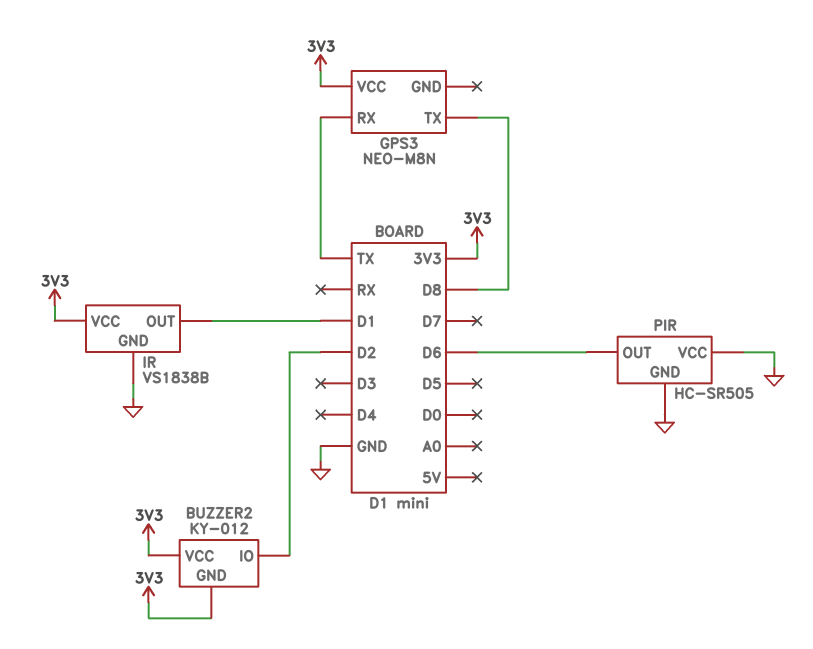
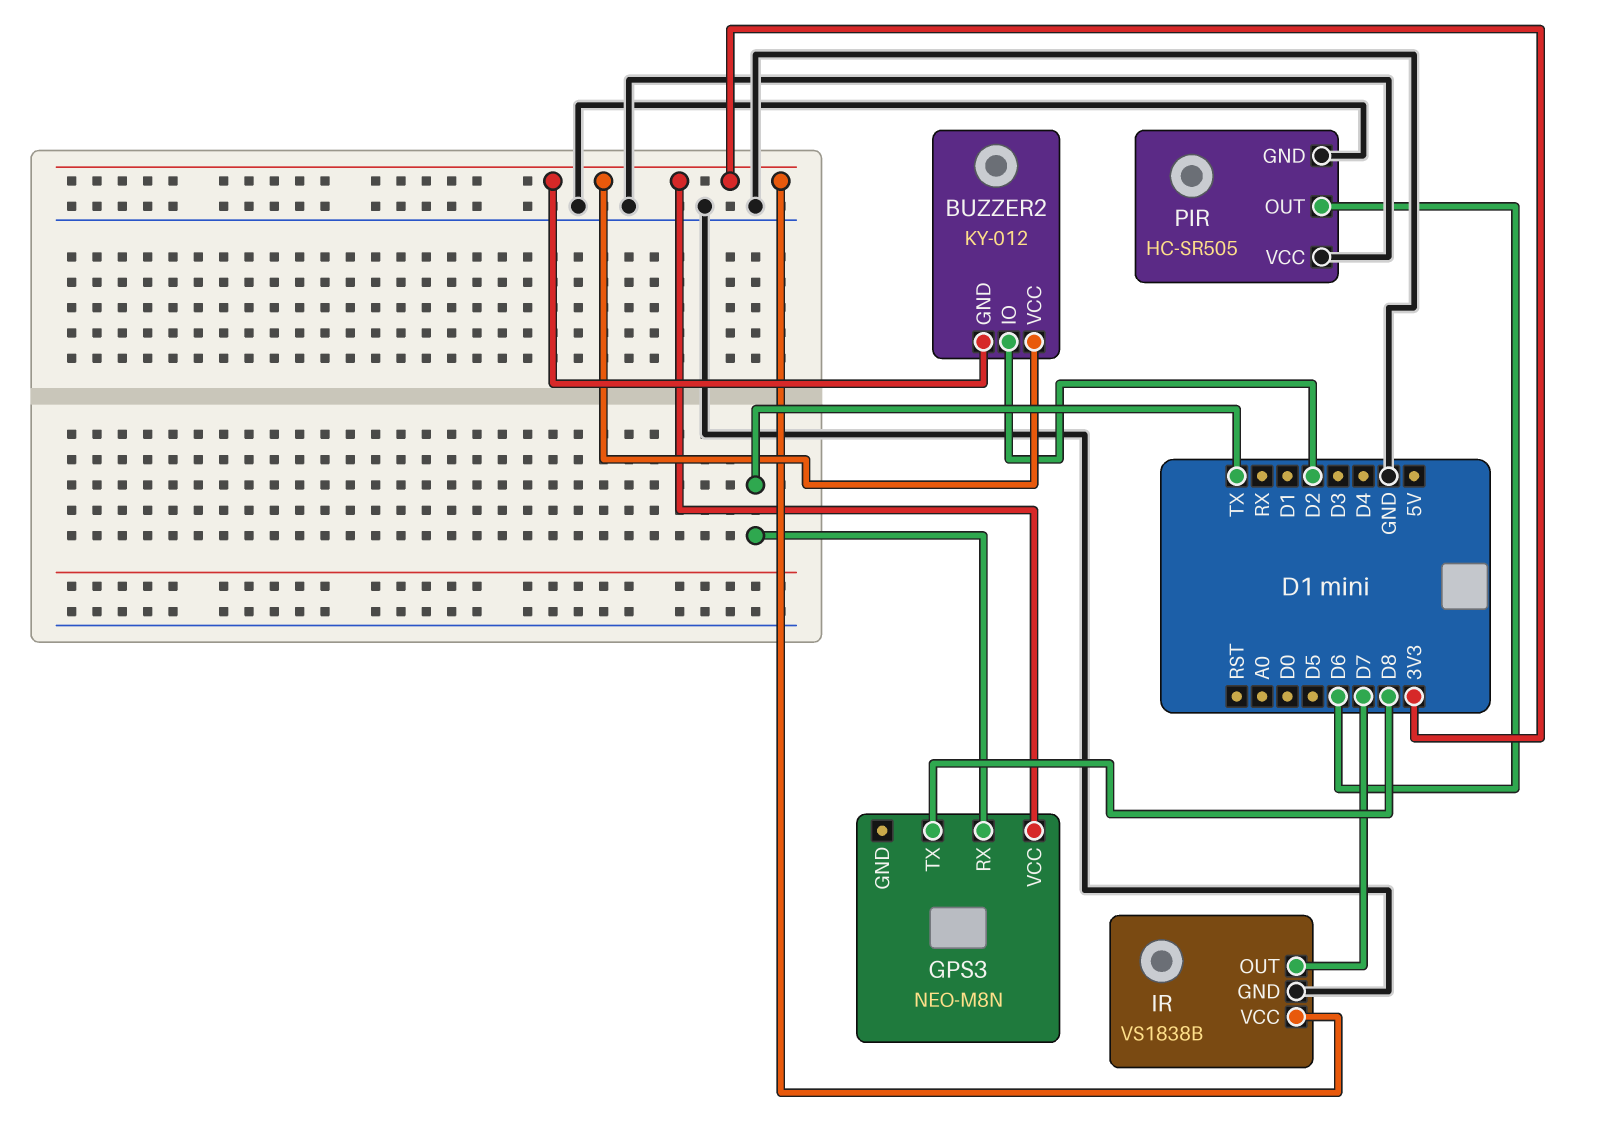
IR pin OUT: D1 -> D7

